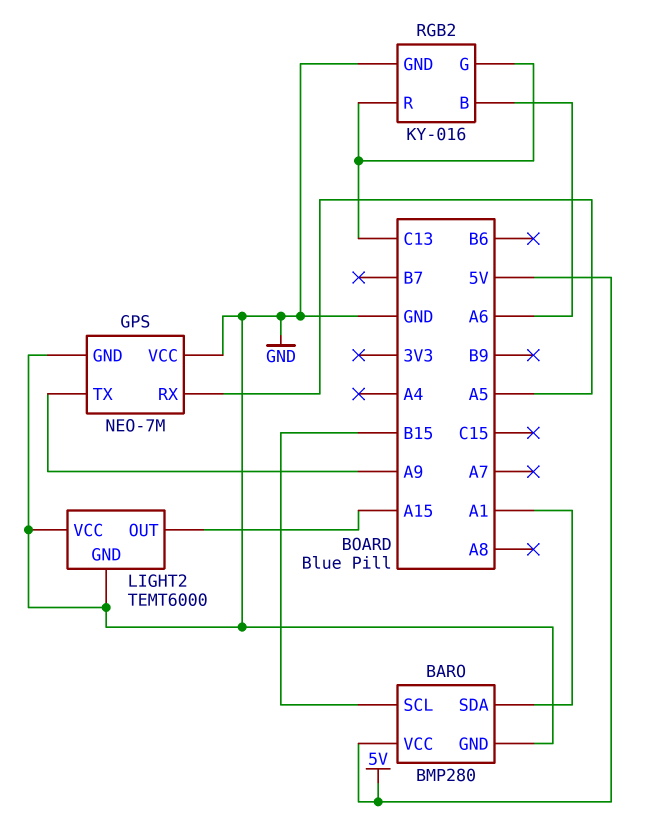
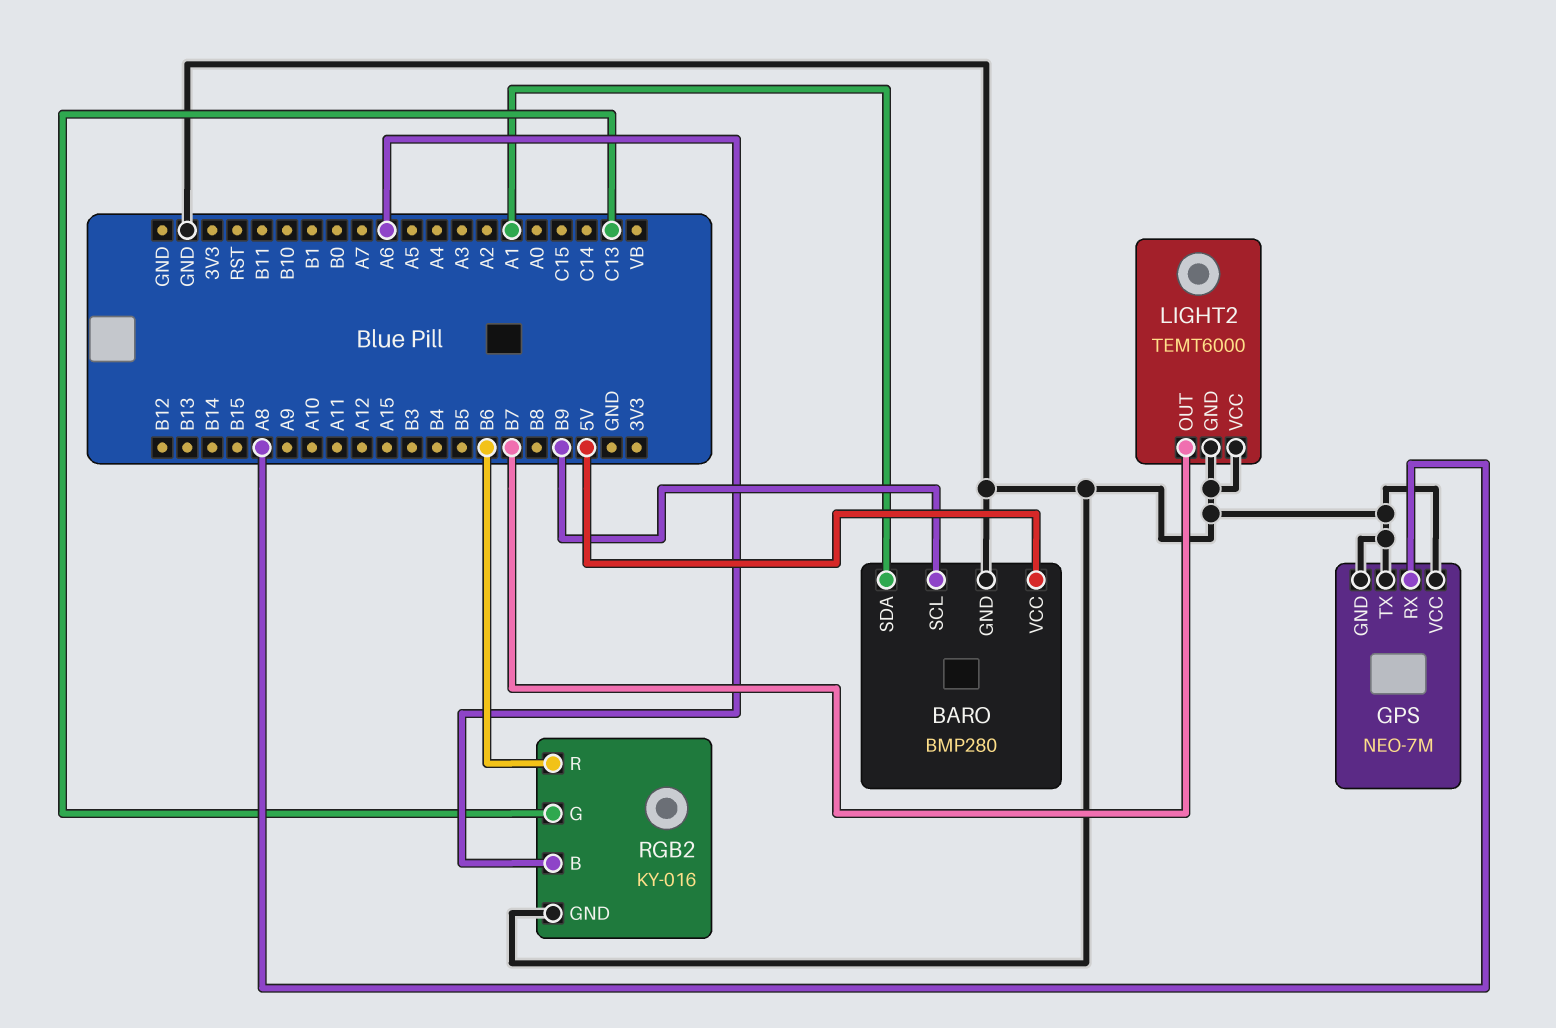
BARO pin SCL: B15 -> B9
GPS pin RX: A5 -> A8
GPS pin TX: A9 -> GND
LIGHT2 pin OUT: A15 -> B7
RGB2 pin R: C13 -> B6

